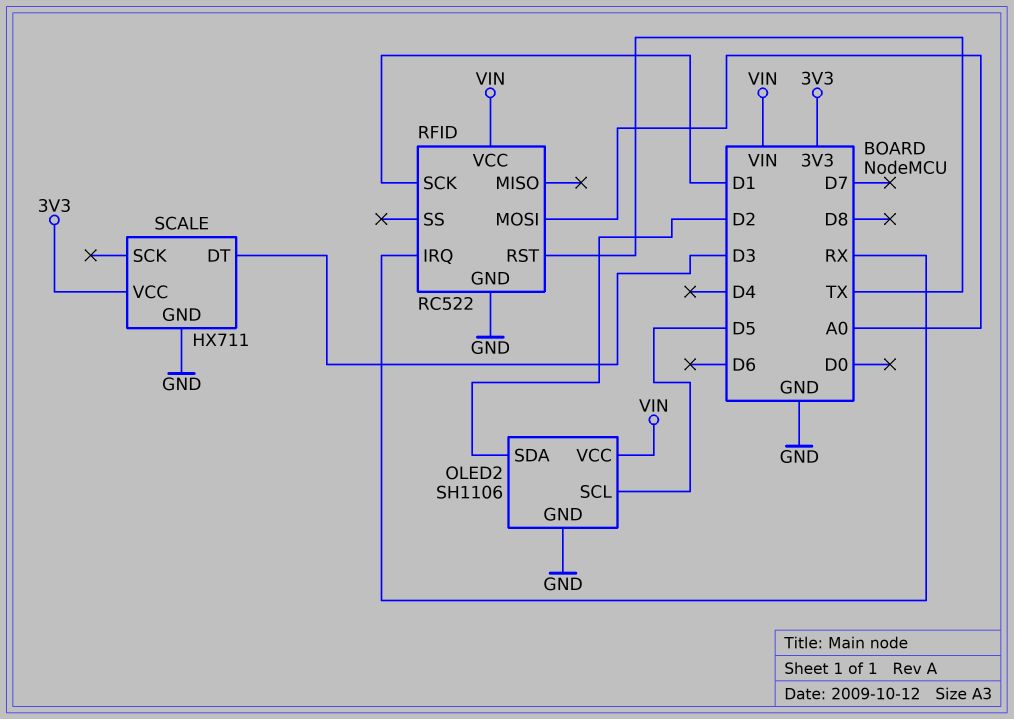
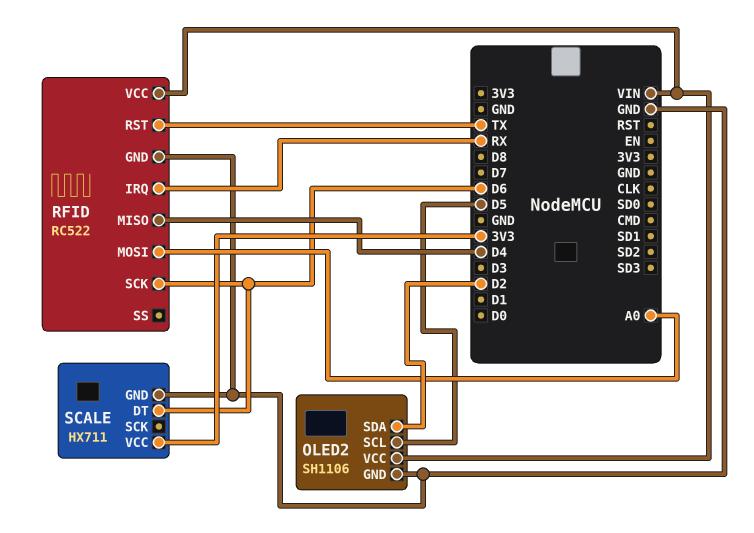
RFID pin MISO: none -> D4
RFID pin SCK: D1 -> D6
SCALE pin DT: D3 -> D6

